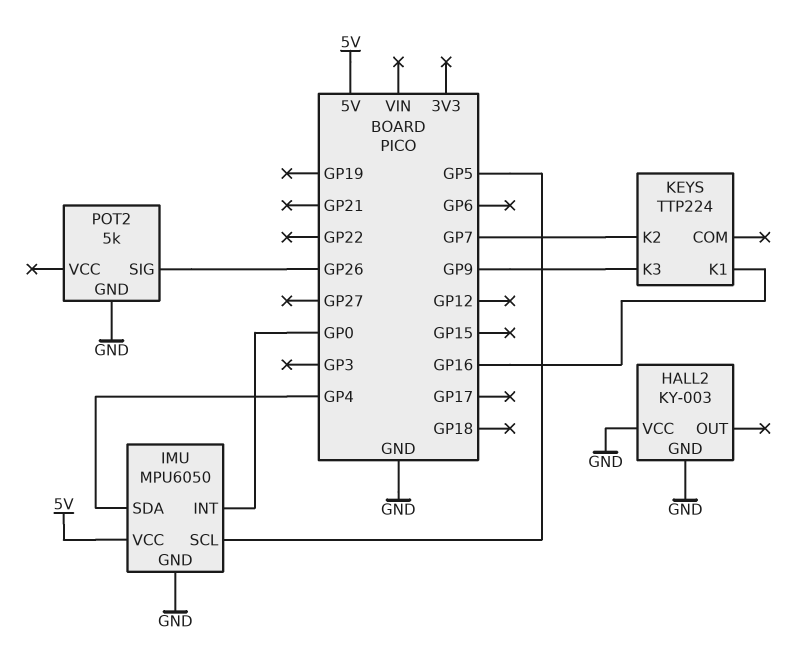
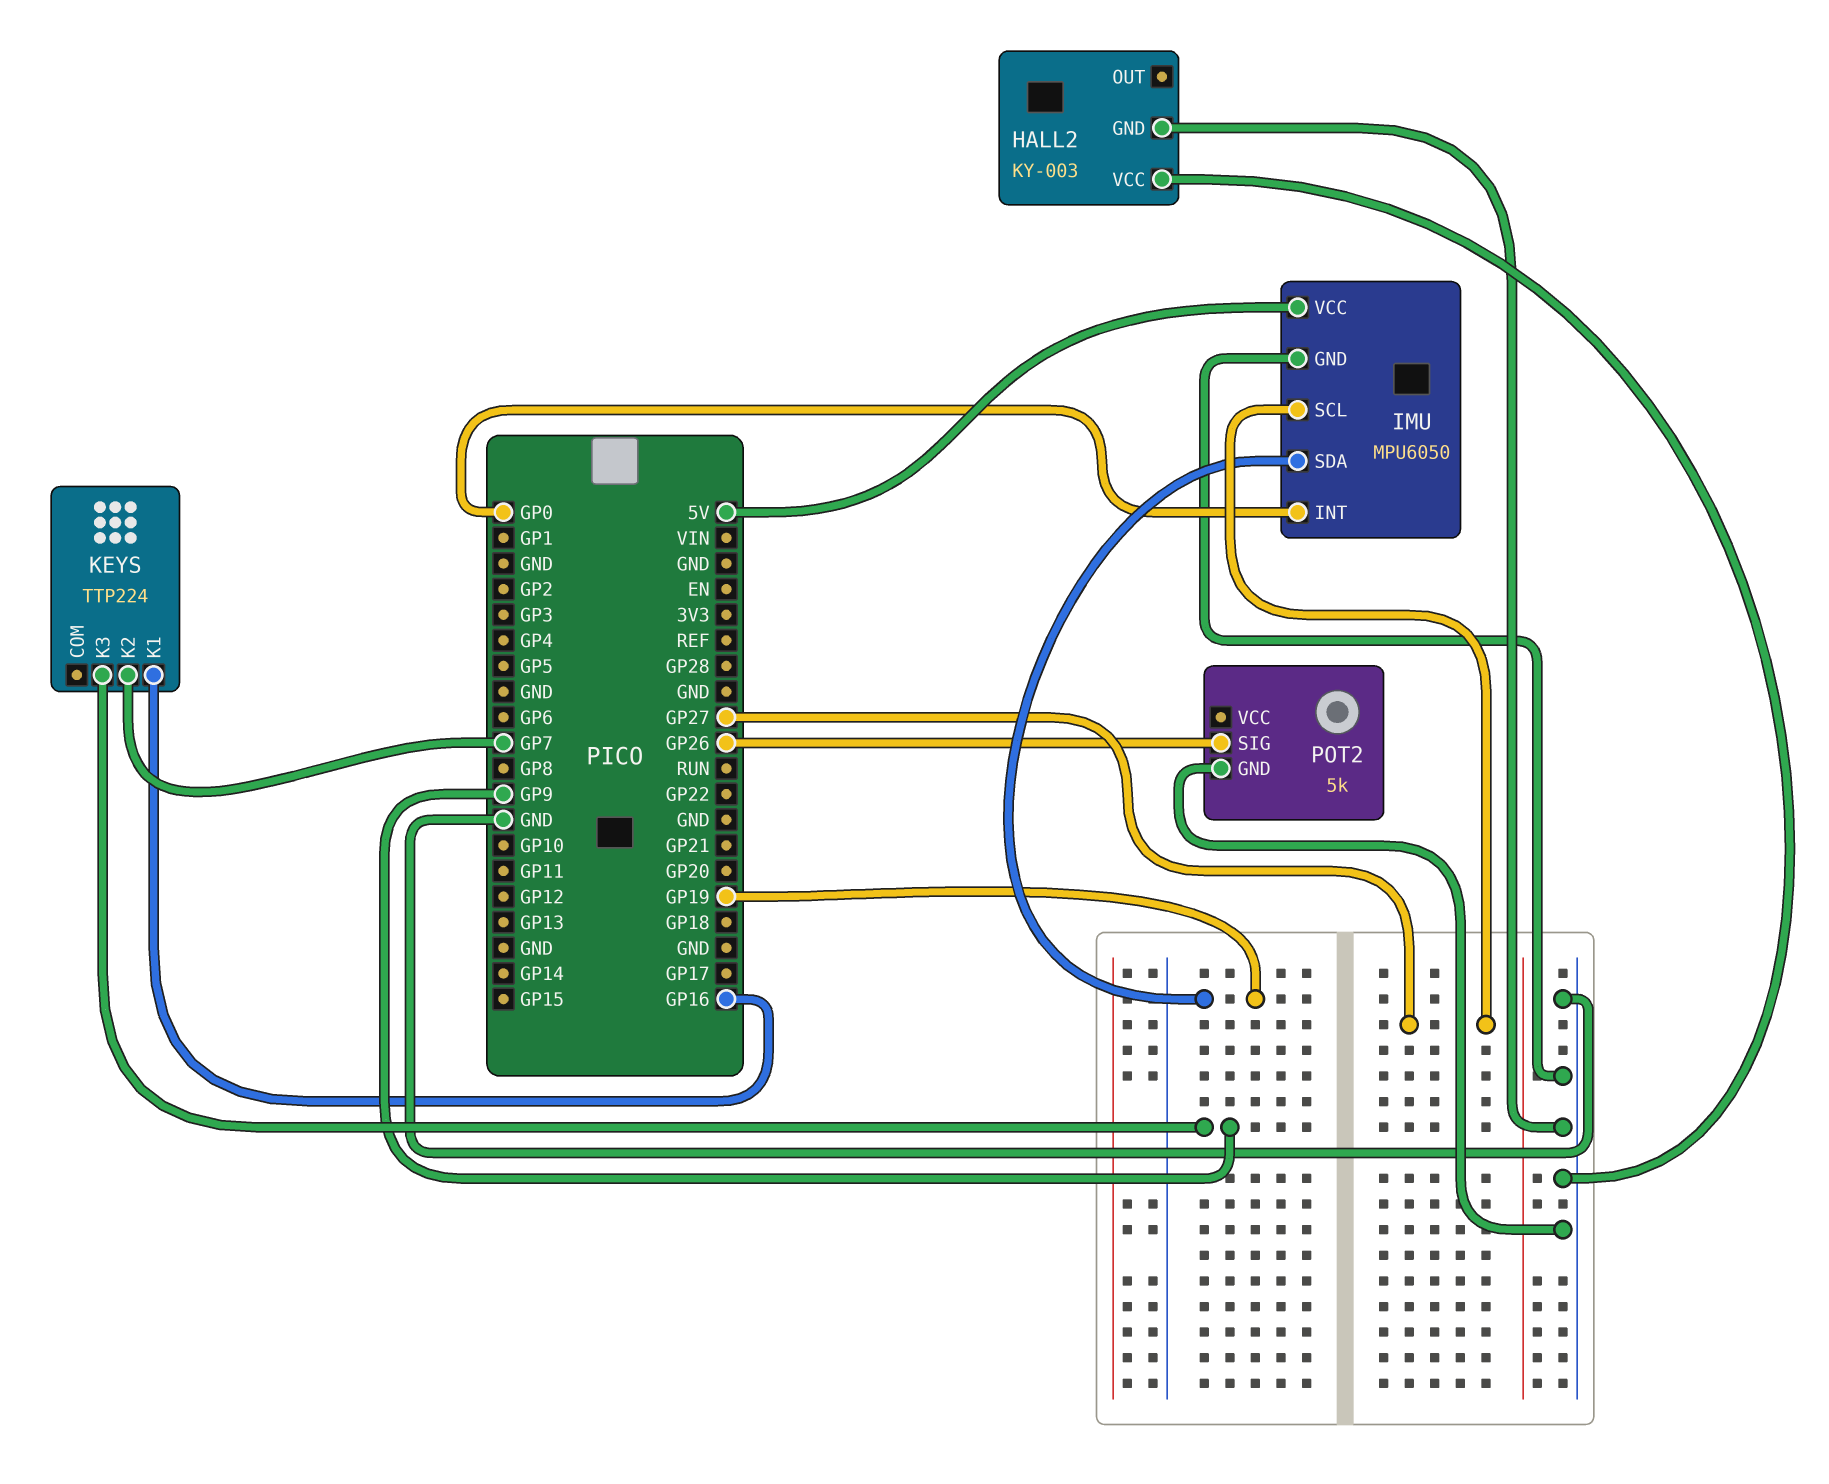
IMU pin SCL: GP5 -> GP27
IMU pin SDA: GP4 -> GP19

